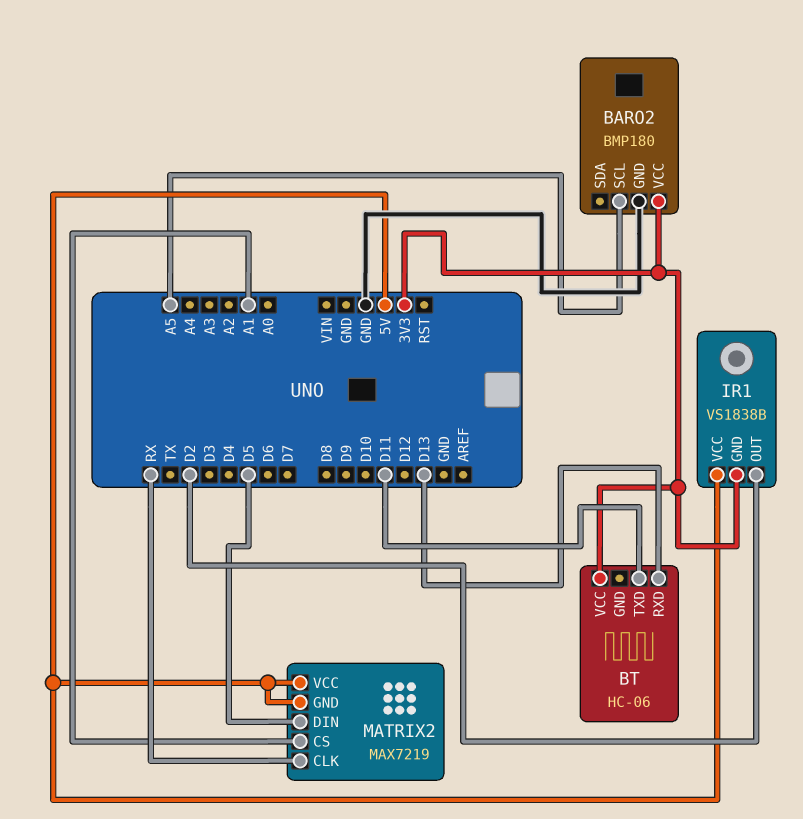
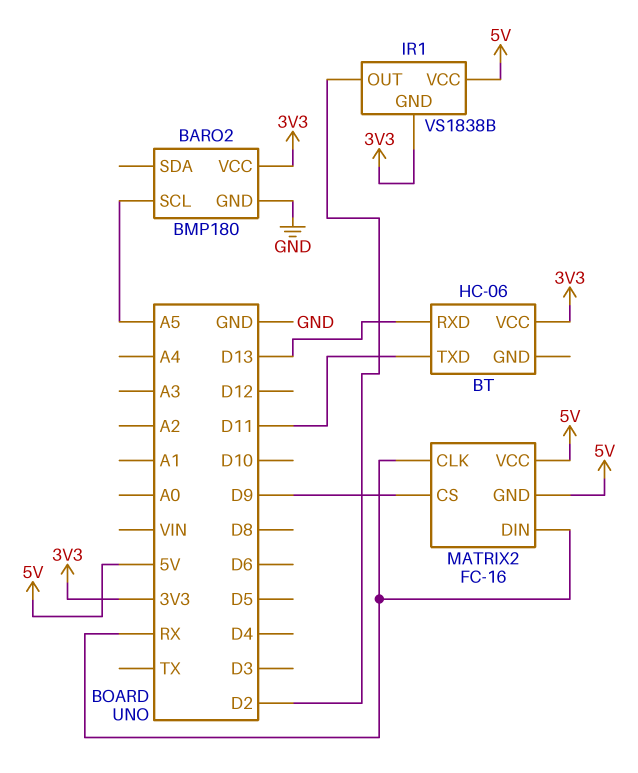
MATRIX2: MAX7219 -> FC-16
MATRIX2 pin CS: A1 -> D9
MATRIX2 pin DIN: D5 -> RX

